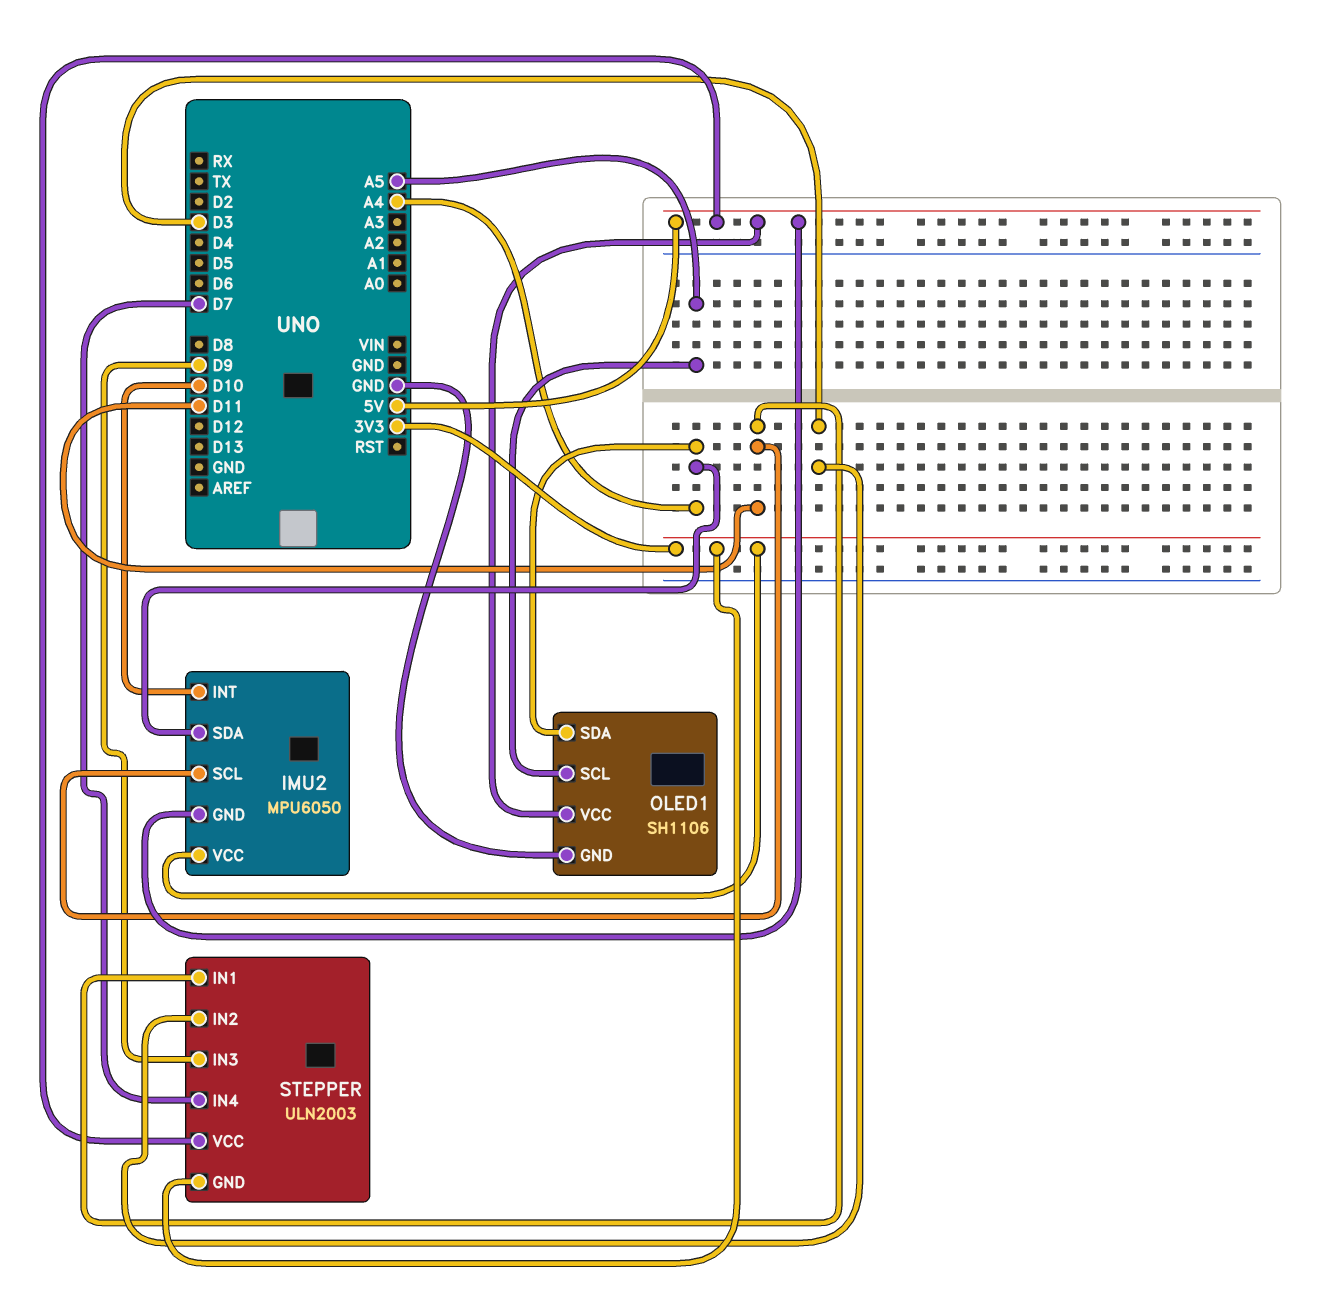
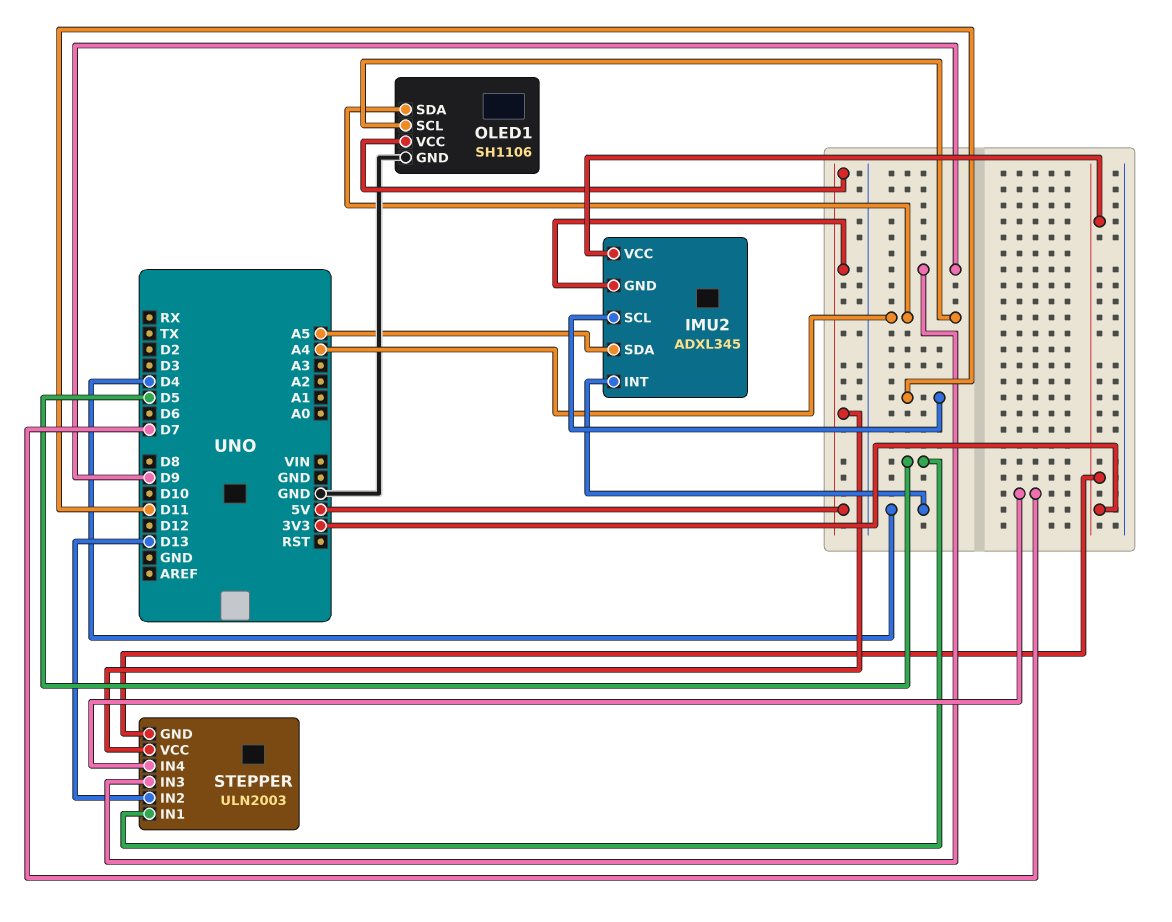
IMU2: MPU6050 -> ADXL345
IMU2 pin INT: D10 -> D4
IMU2 pin SDA: A4 -> A5
OLED1 pin SCL: A5 -> A4
STEPPER pin IN1: D11 -> D5
STEPPER pin IN2: D3 -> D13

